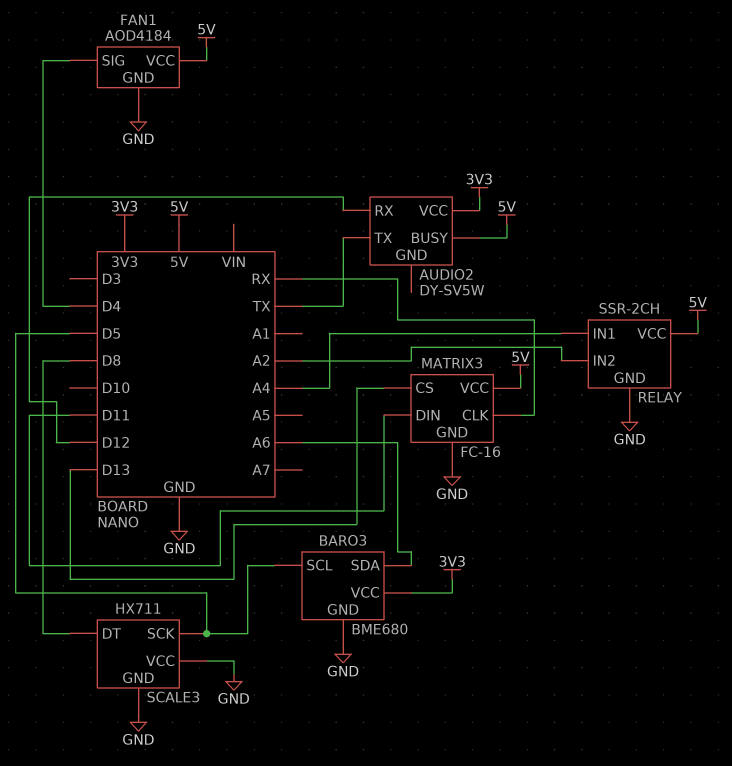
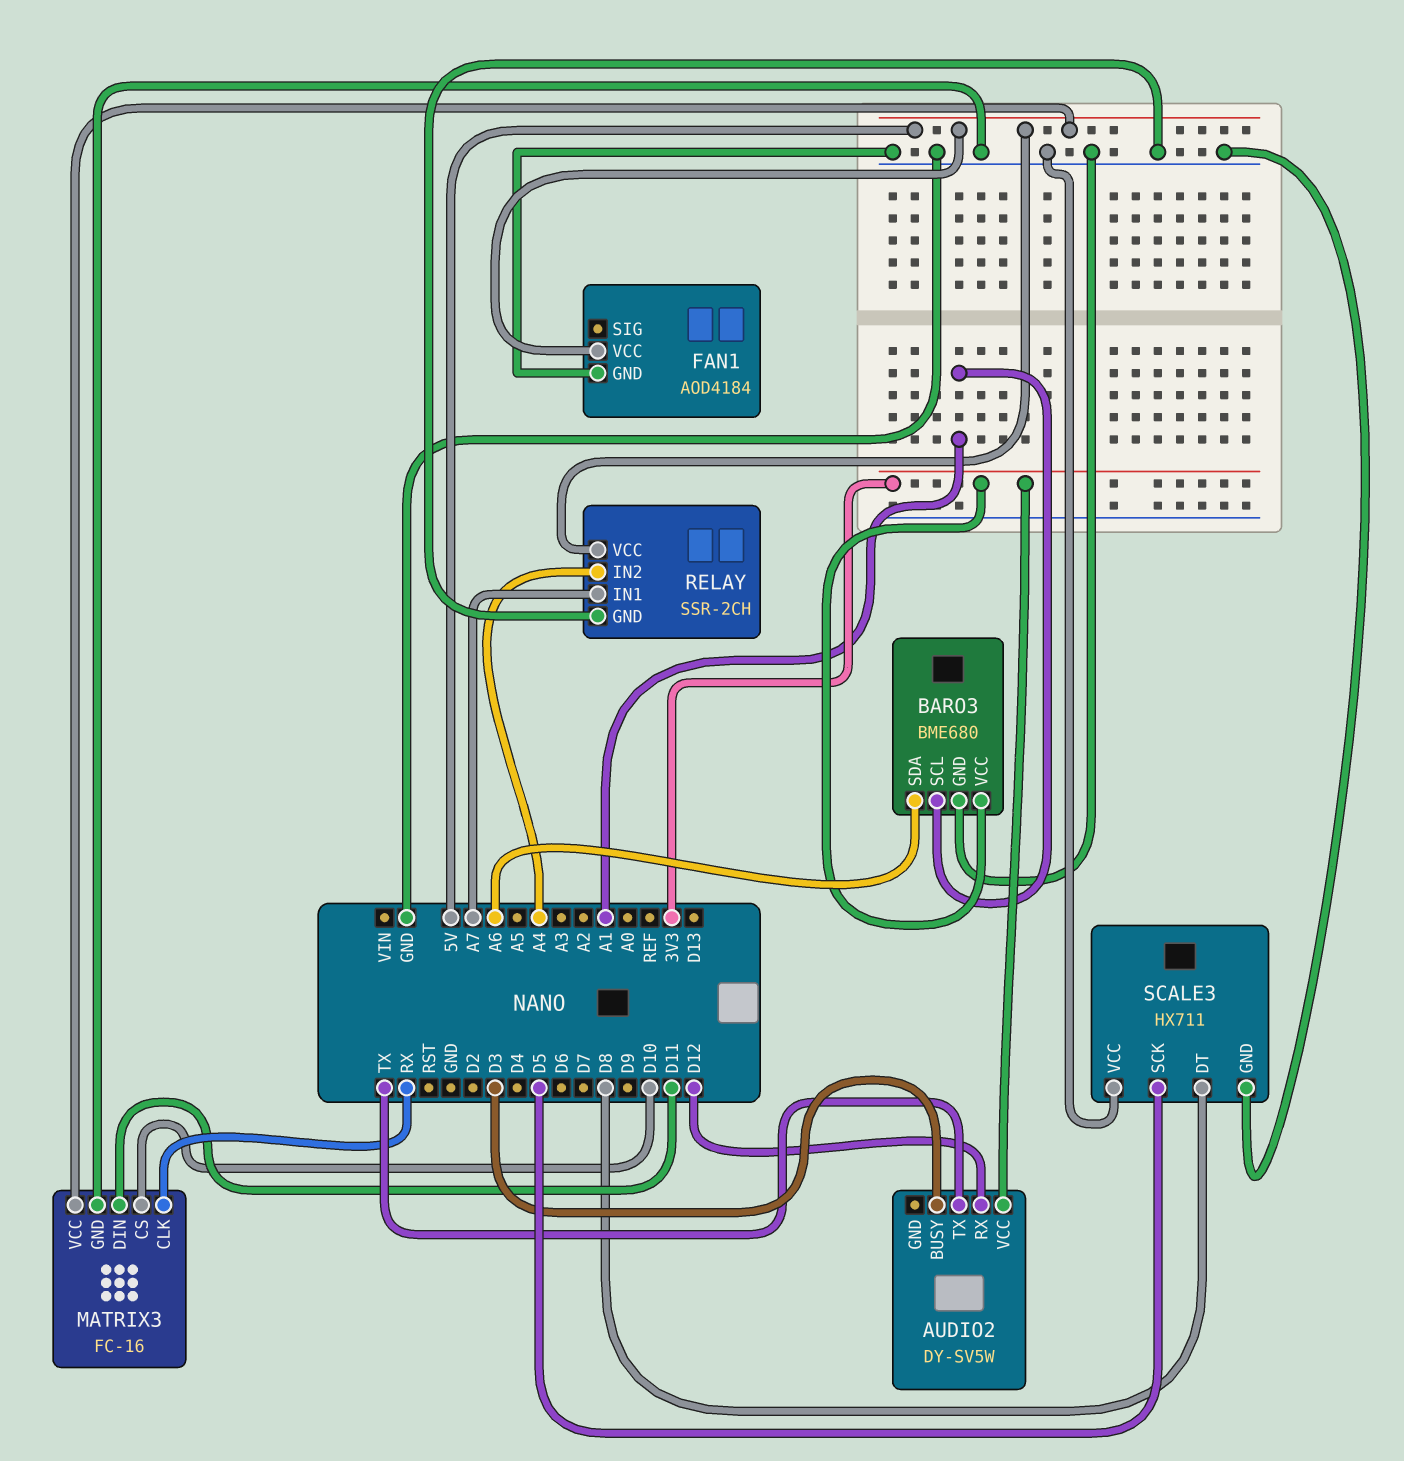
AUDIO2 pin BUSY: 5V -> D3
BARO3 pin SCL: D5 -> A1
FAN1 pin SIG: D4 -> none
MATRIX3 pin CS: D13 -> D10
RELAY pin IN1: A4 -> A7
RELAY pin IN2: A2 -> A4

